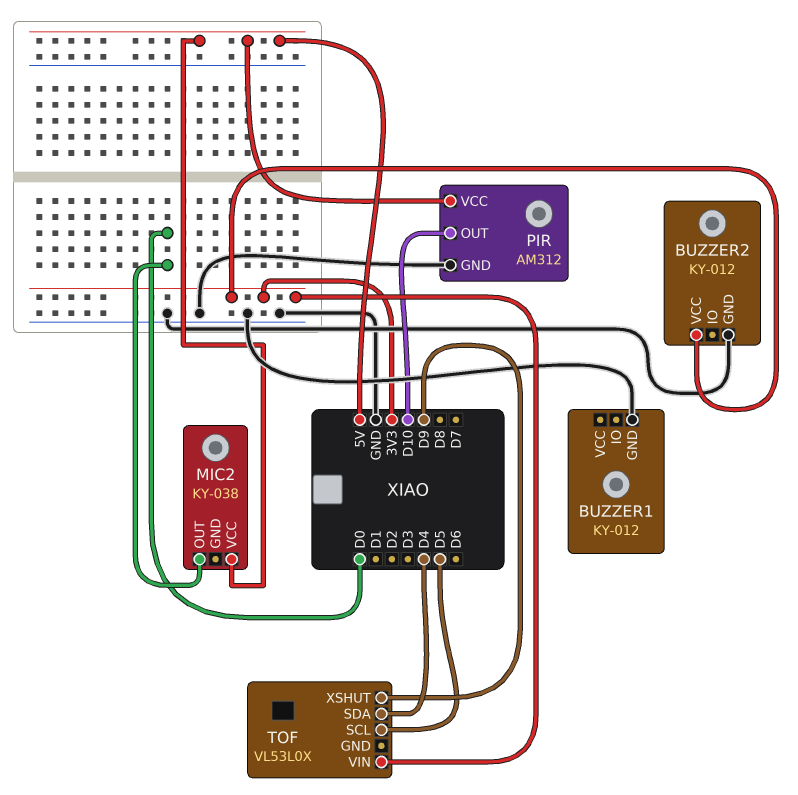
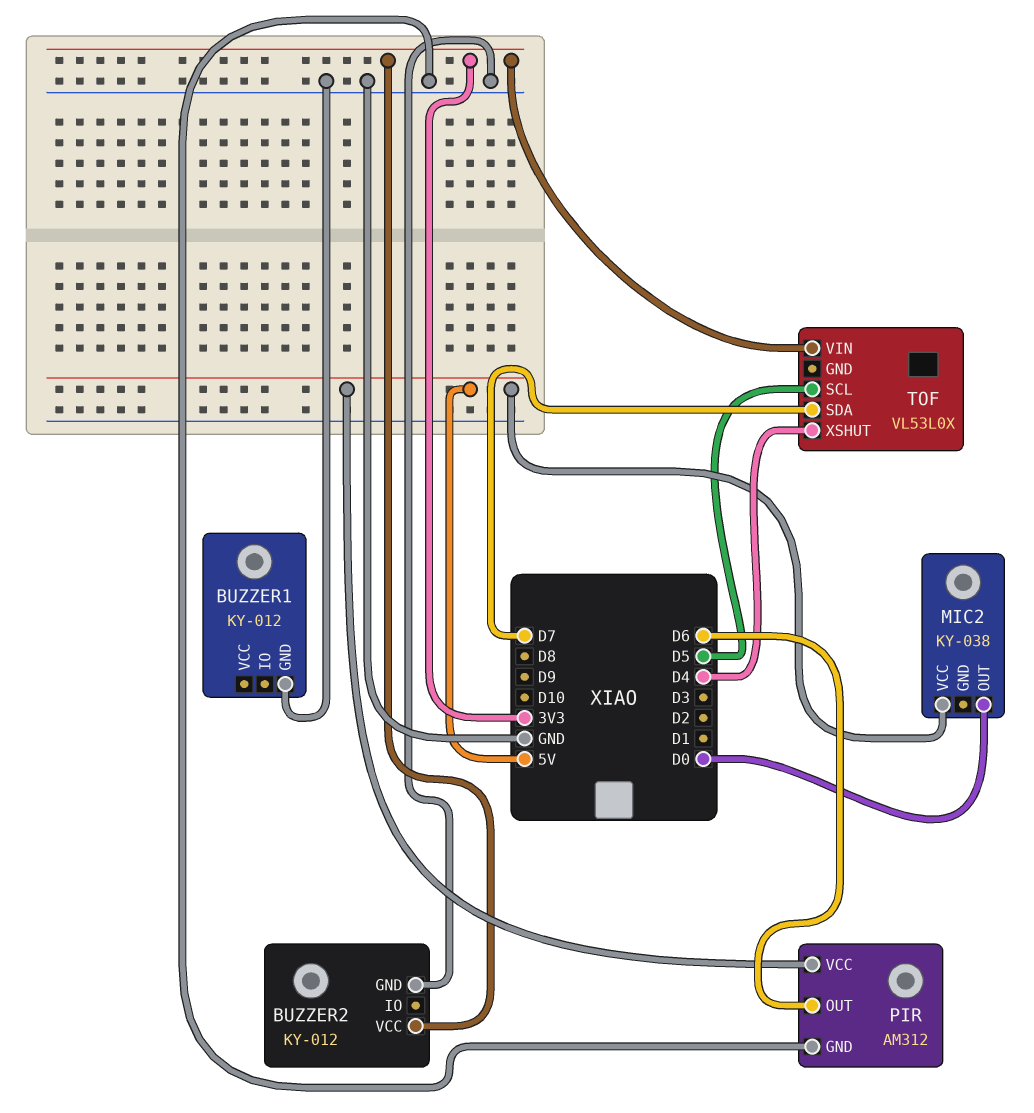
PIR pin OUT: D10 -> D6
TOF pin SDA: D4 -> D7
TOF pin XSHUT: D9 -> D4

